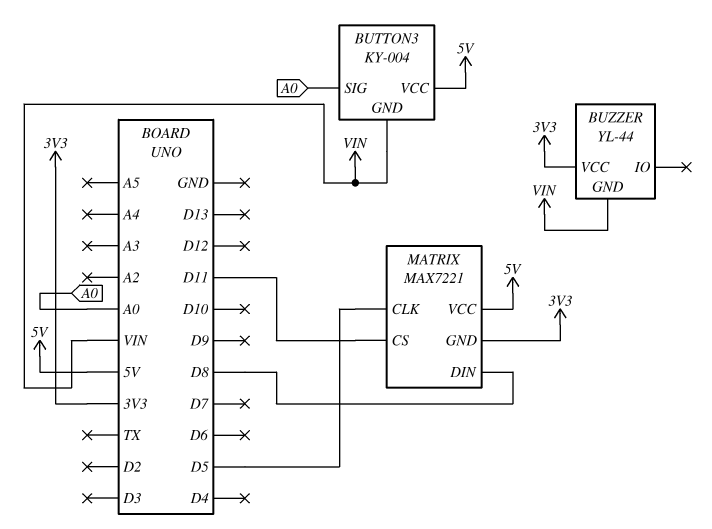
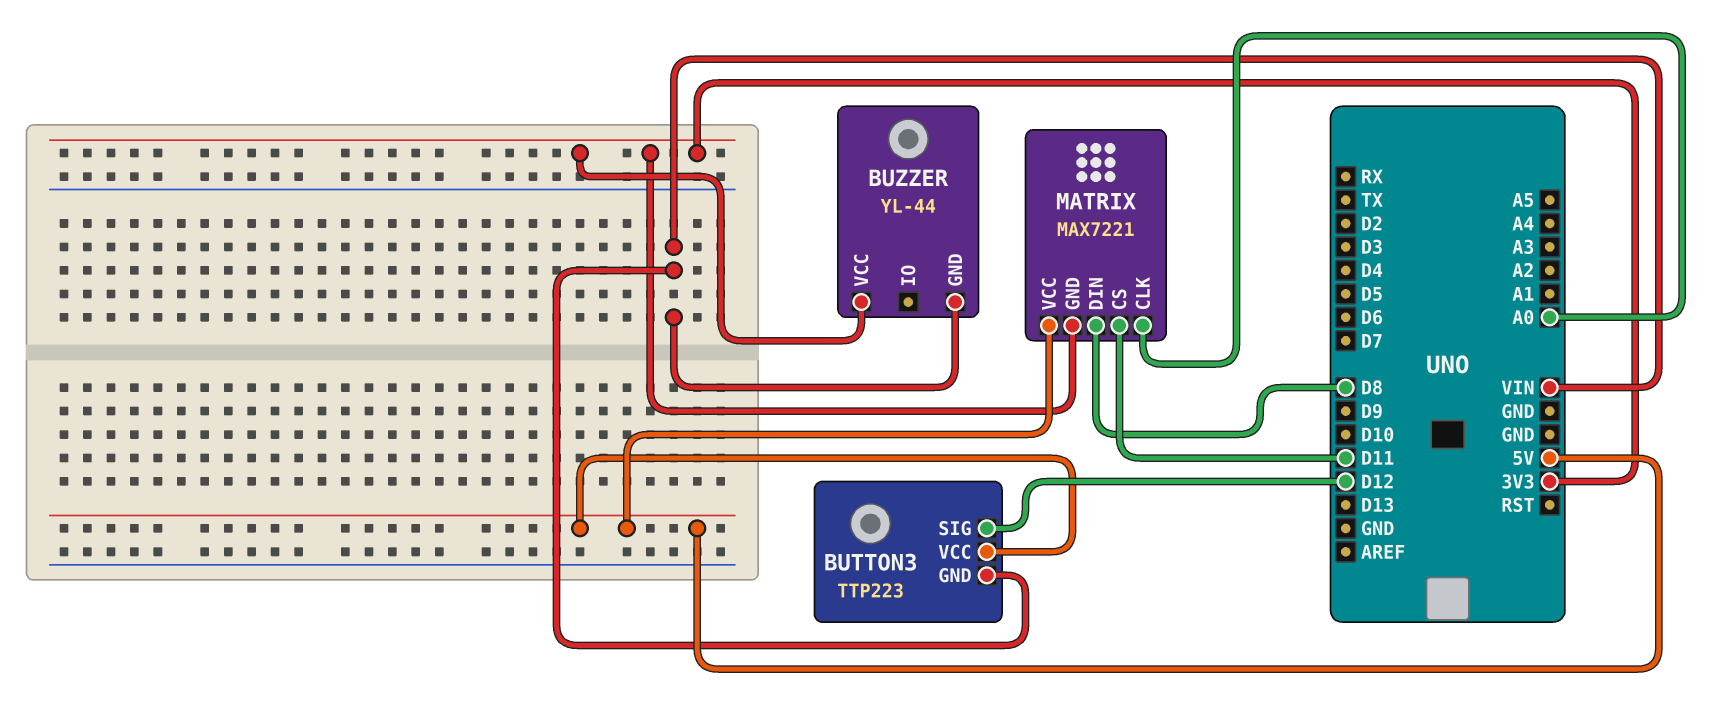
BUTTON3: KY-004 -> TTP223
BUTTON3 pin SIG: A0 -> D12
MATRIX pin CLK: D5 -> A0

